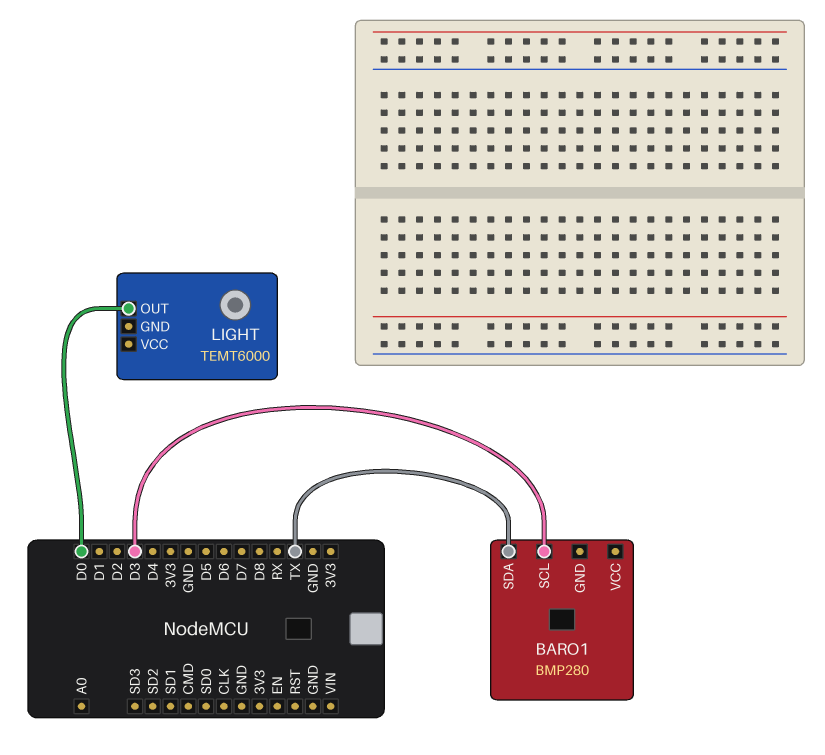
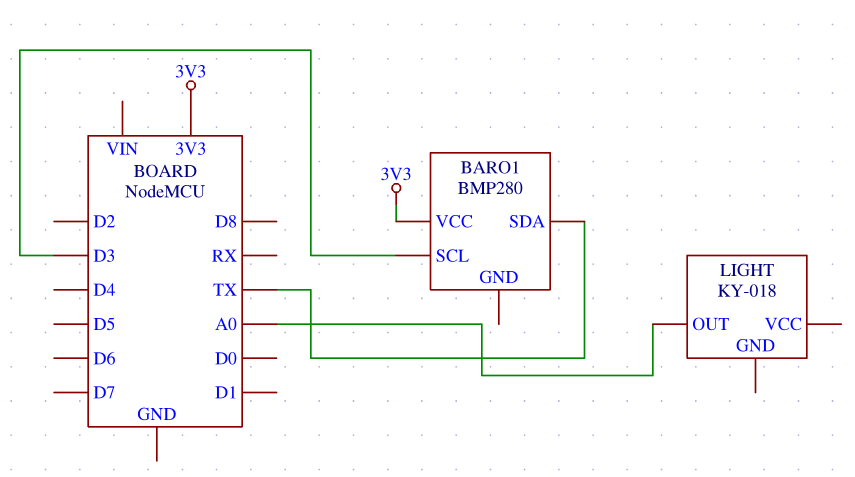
BARO1 pin VCC: none -> 3V3
LIGHT: TEMT6000 -> KY-018
LIGHT pin OUT: D0 -> A0

